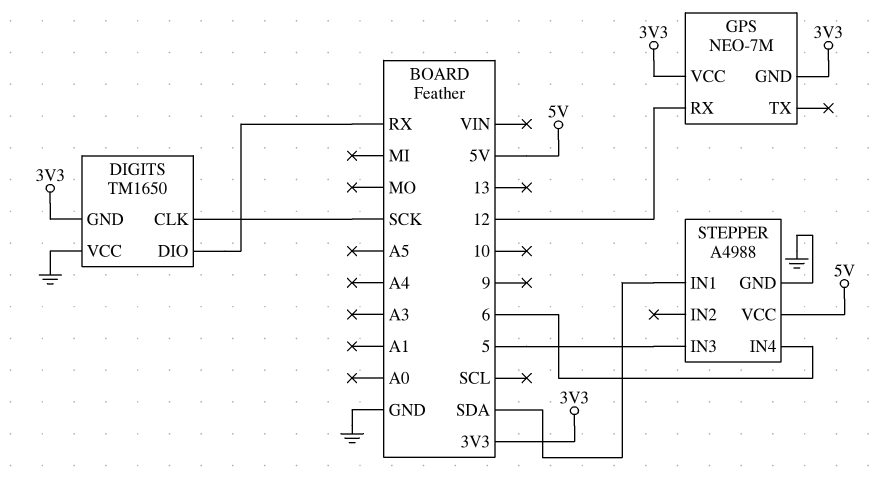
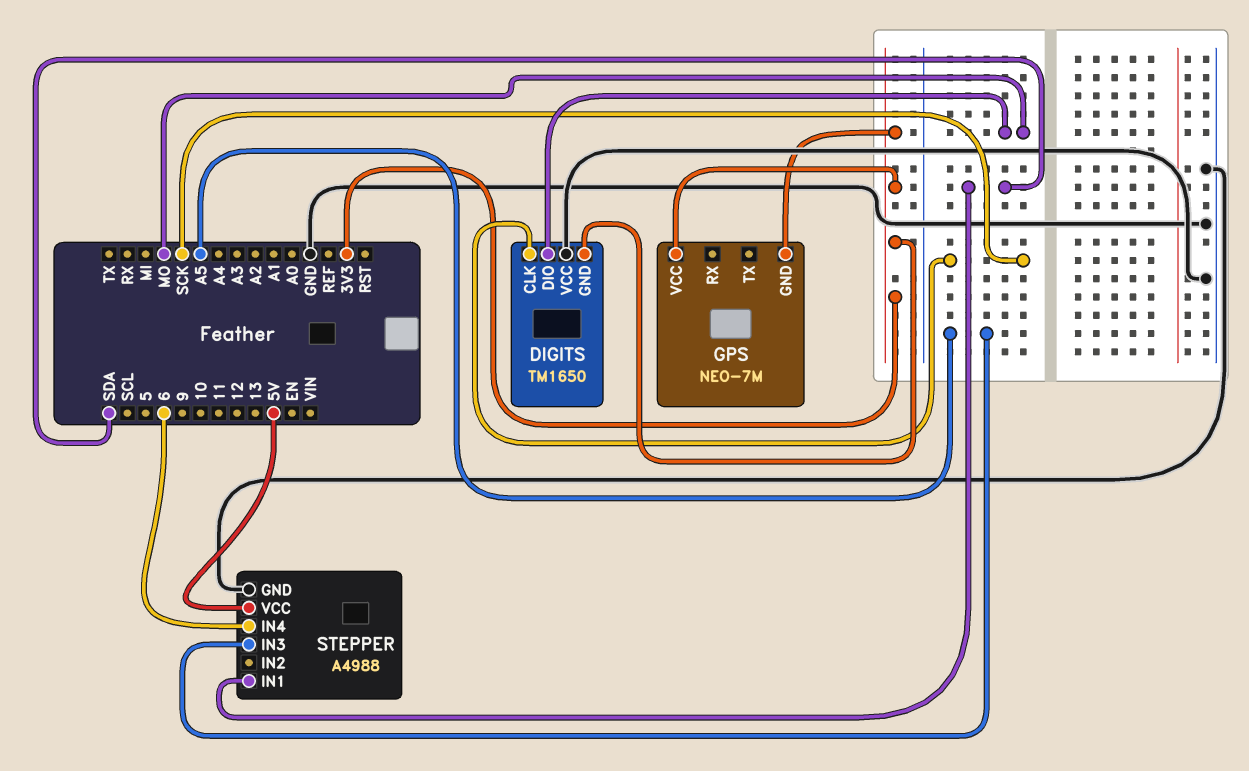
DIGITS pin DIO: RX -> MO
GPS pin RX: 12 -> none
STEPPER pin IN3: 5 -> A5

